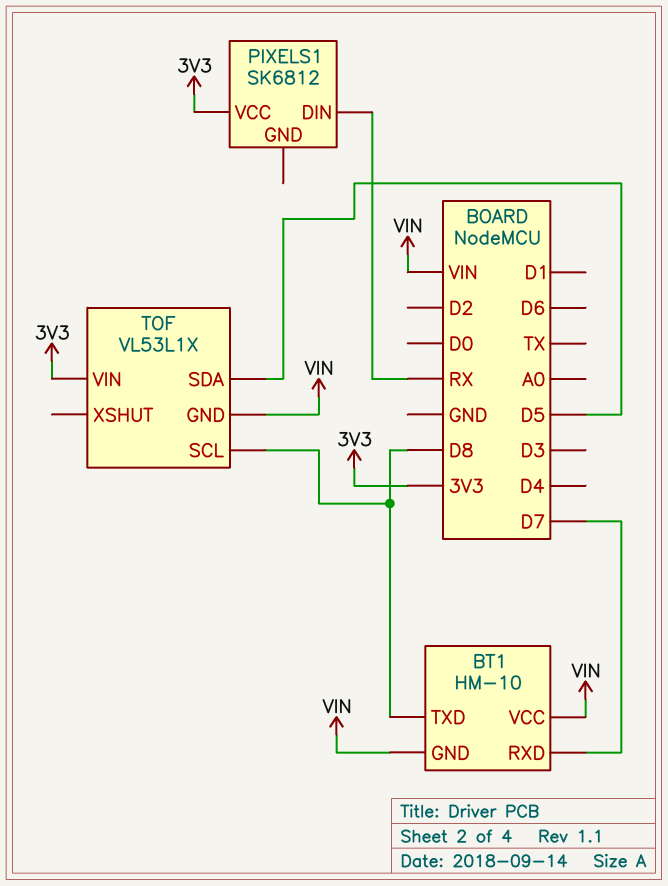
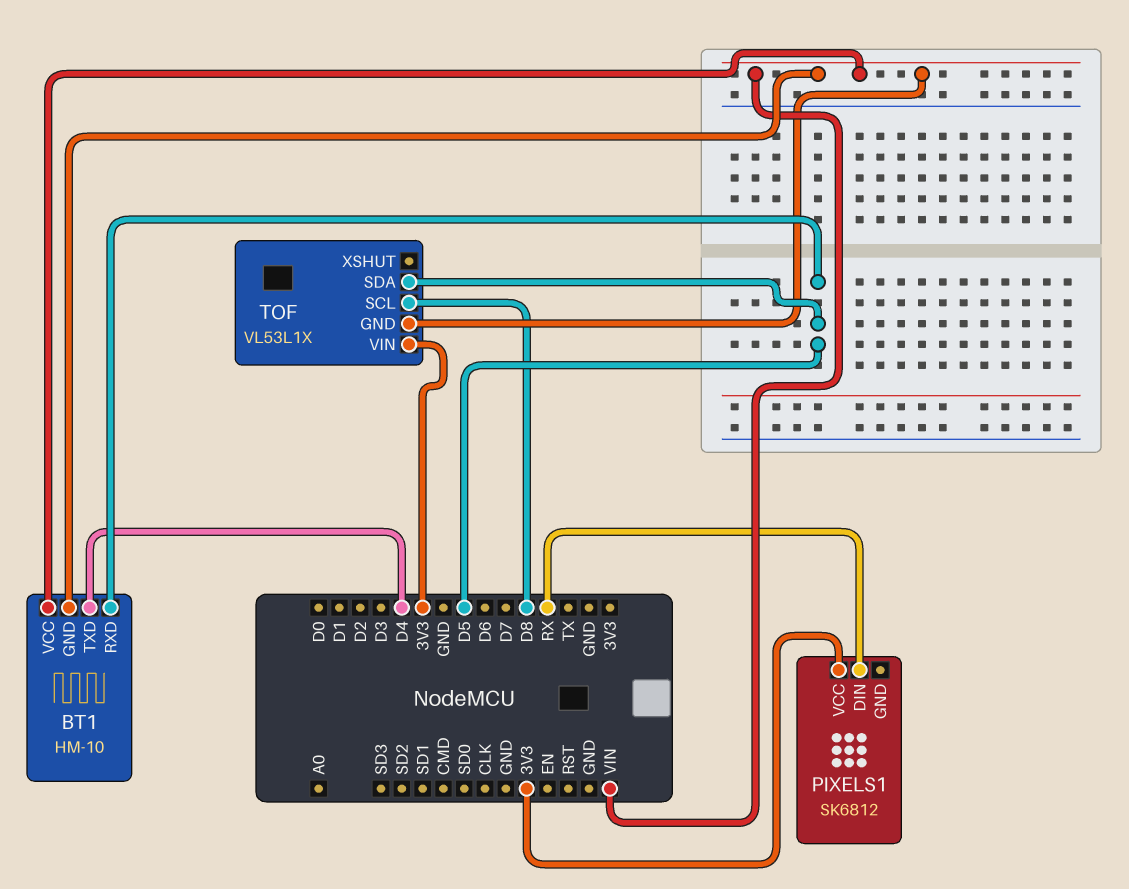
BT1 pin RXD: D7 -> D5
BT1 pin TXD: D8 -> D4

